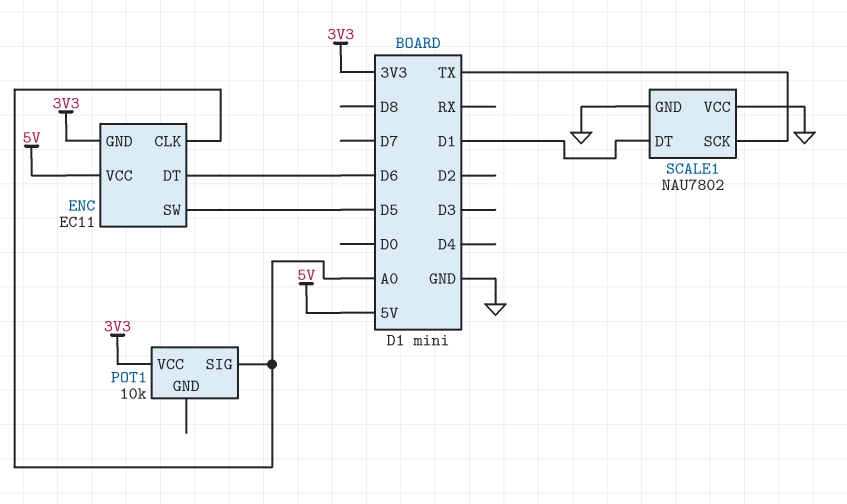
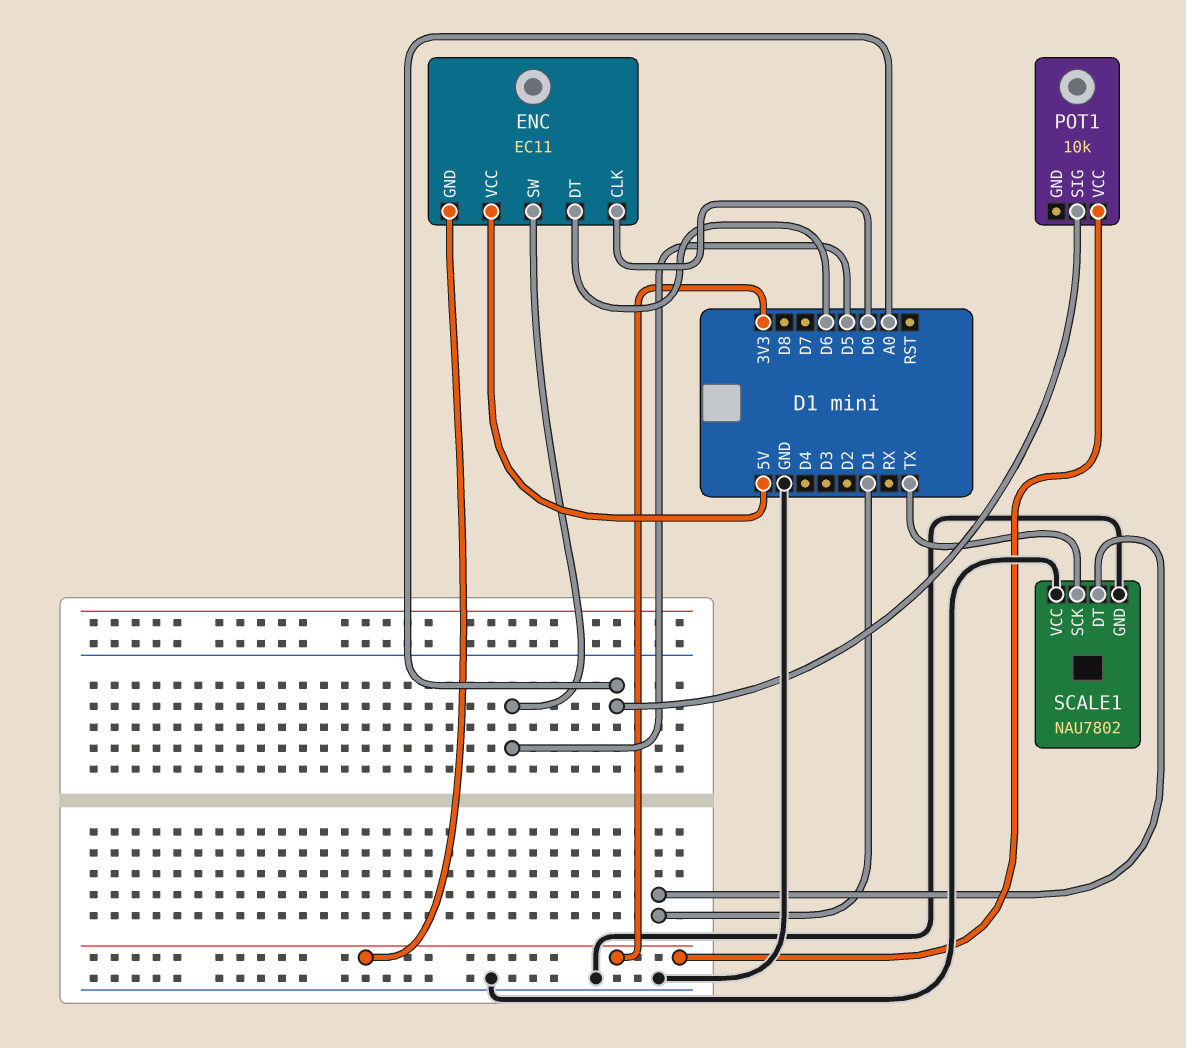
ENC pin CLK: A0 -> D0

